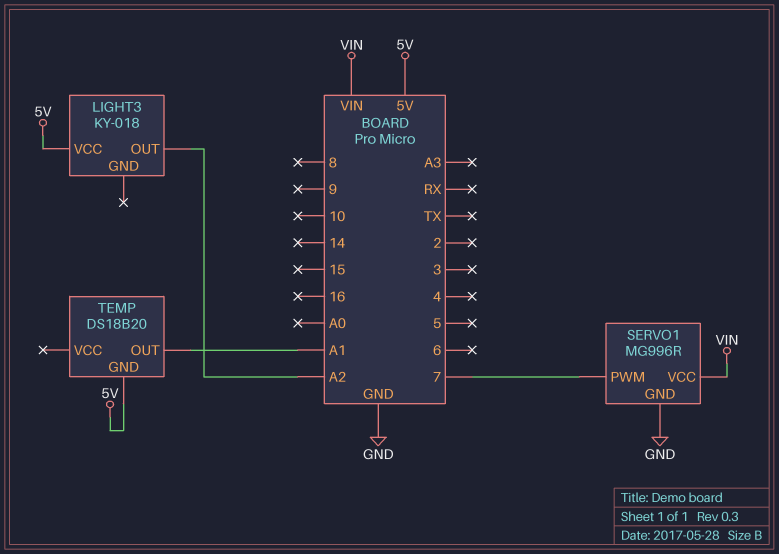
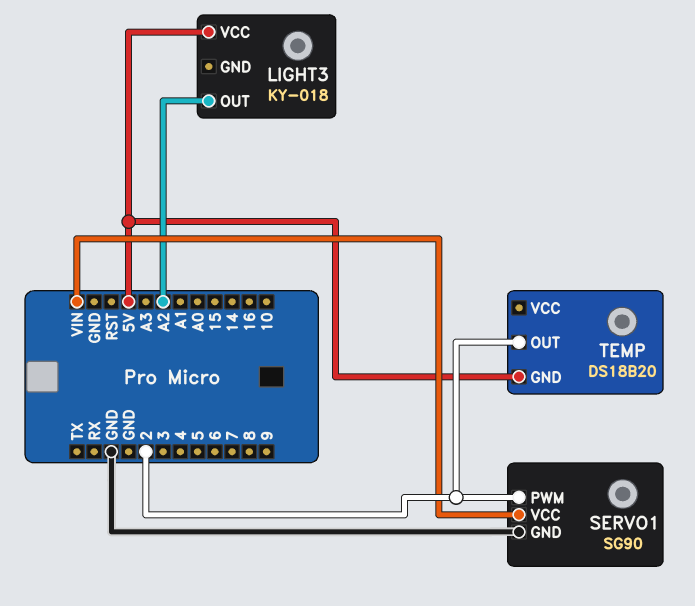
SERVO1: MG996R -> SG90
SERVO1 pin PWM: 7 -> 2
TEMP pin OUT: A1 -> 2

